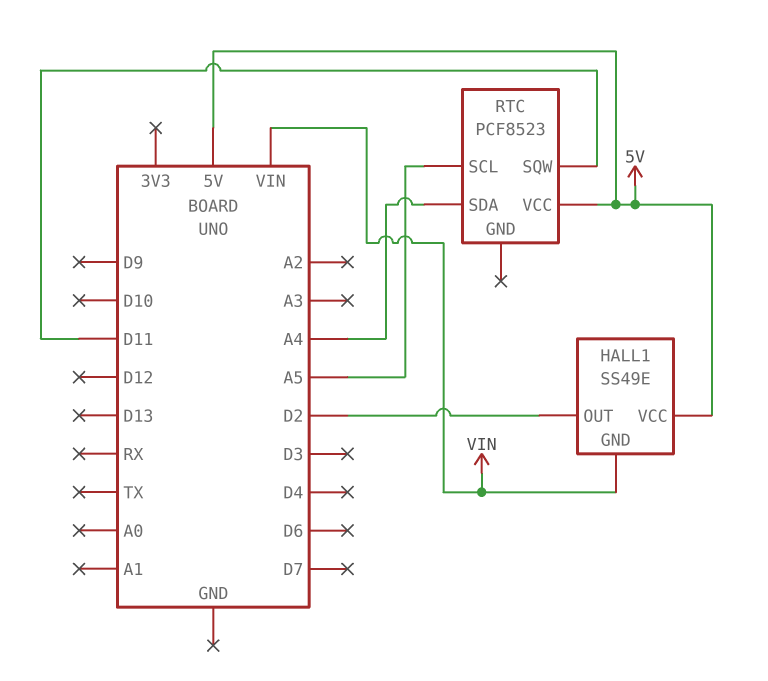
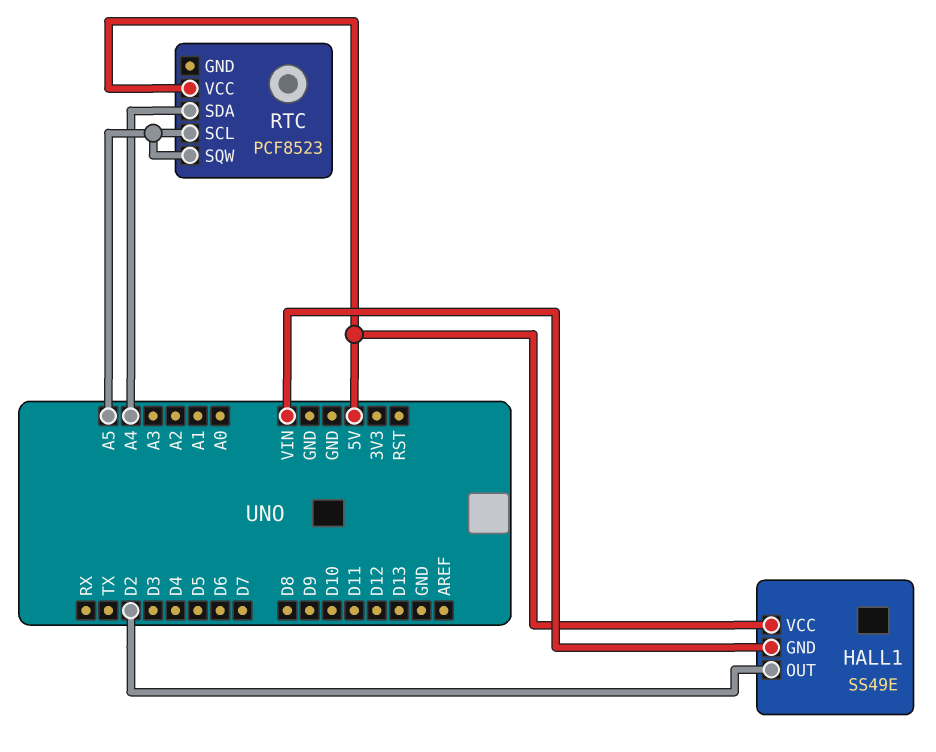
RTC pin SQW: D11 -> A5

